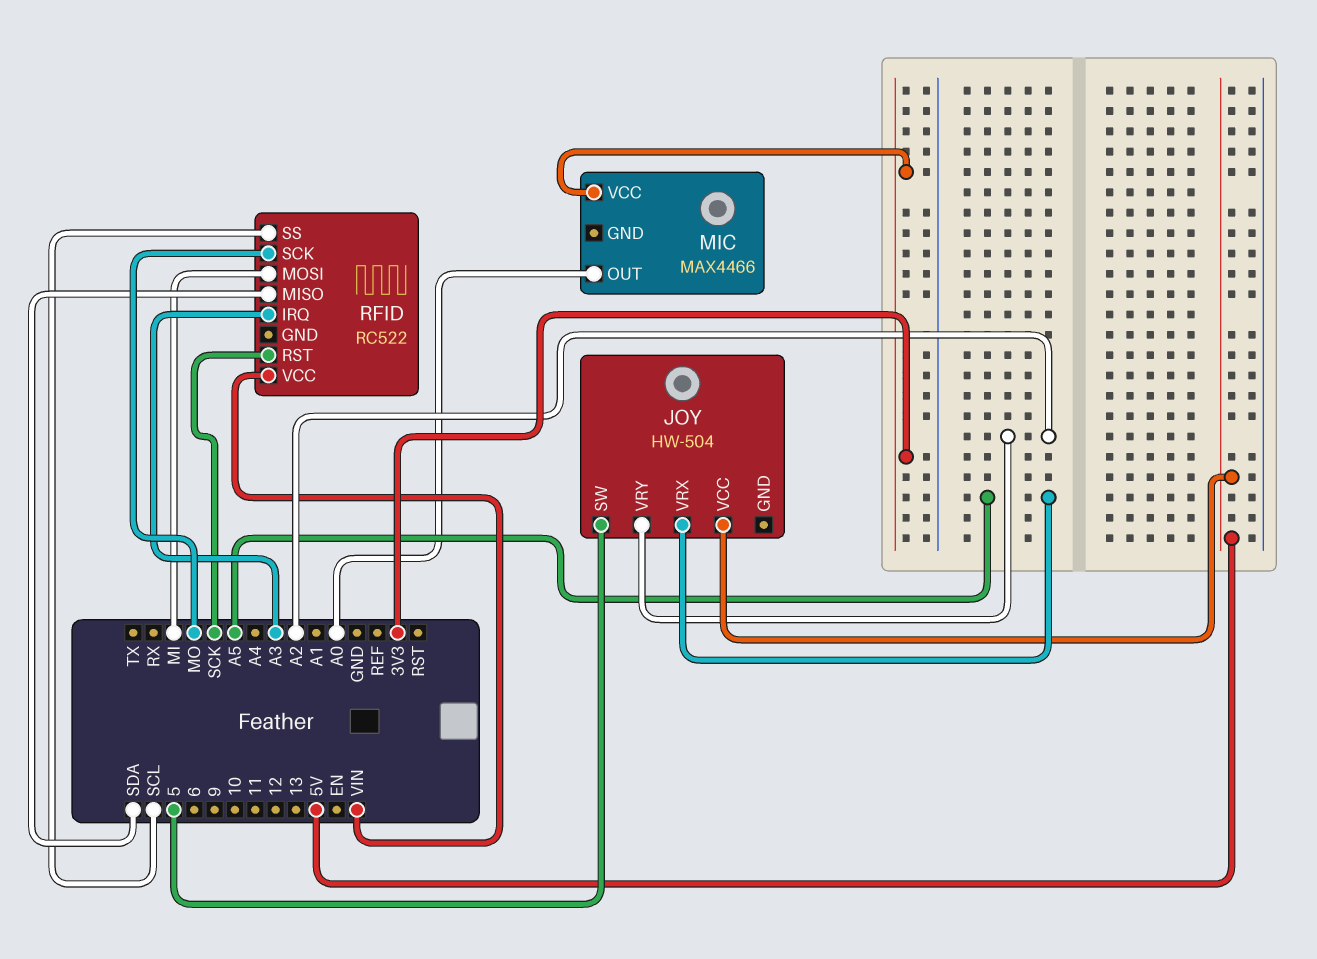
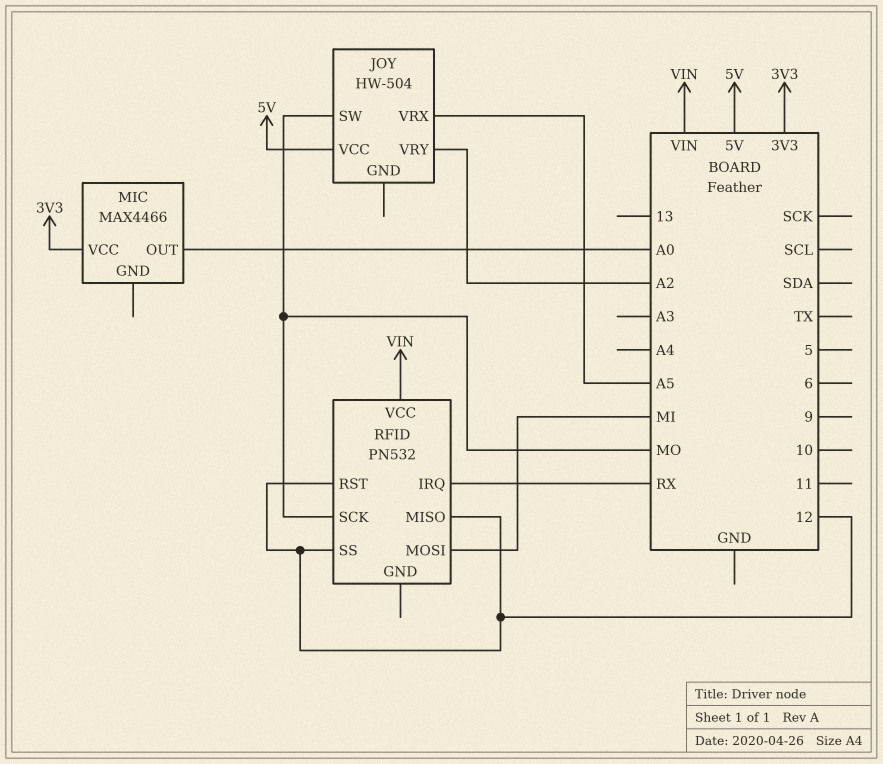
JOY pin SW: 5 -> MO
RFID: RC522 -> PN532
RFID pin IRQ: A3 -> RX
RFID pin MISO: SDA -> 12
RFID pin RST: SCK -> 12
RFID pin SS: SCL -> 12

